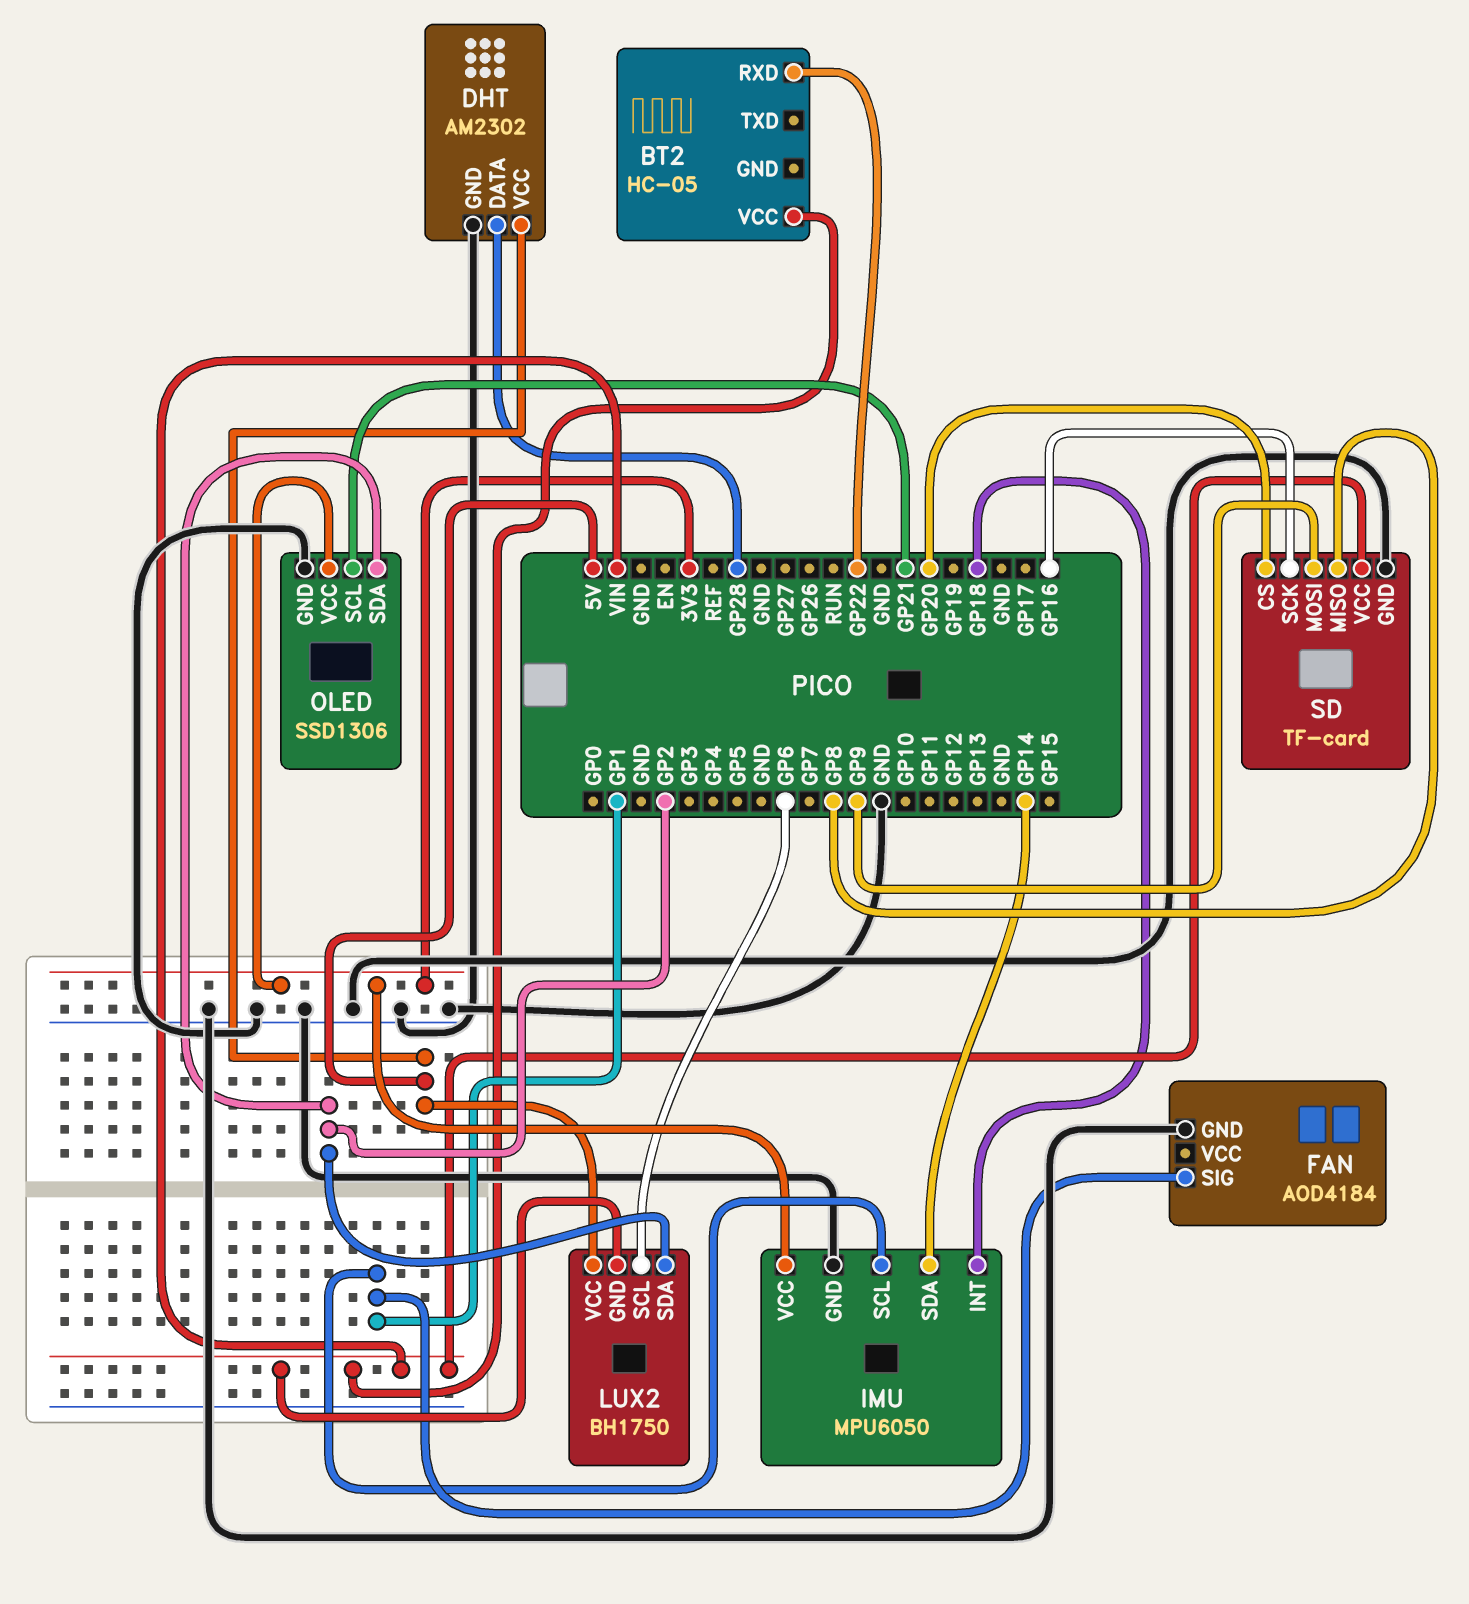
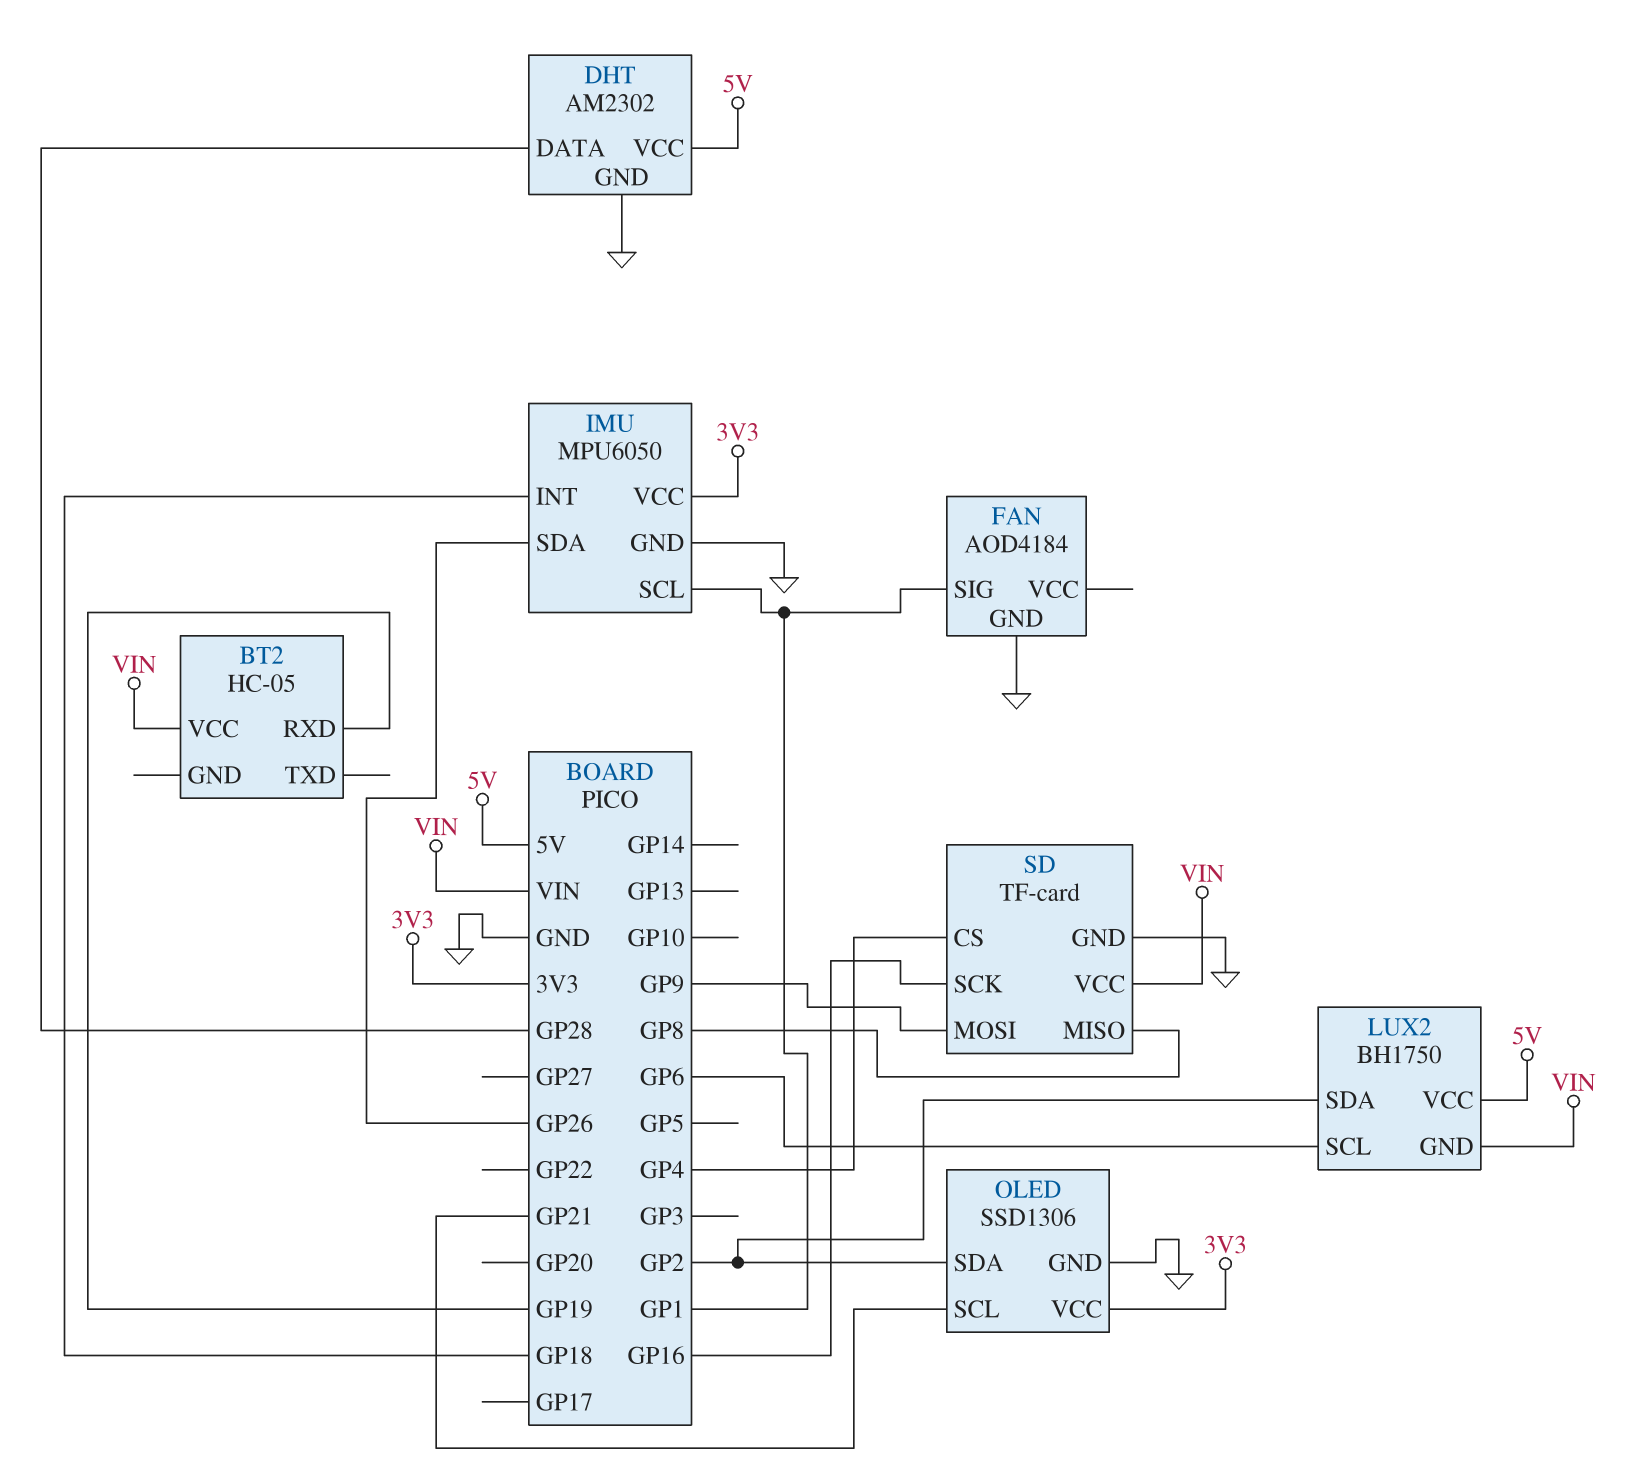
BT2 pin RXD: GP22 -> GP19
IMU pin SDA: GP14 -> GP26
SD pin CS: GP20 -> GP4

